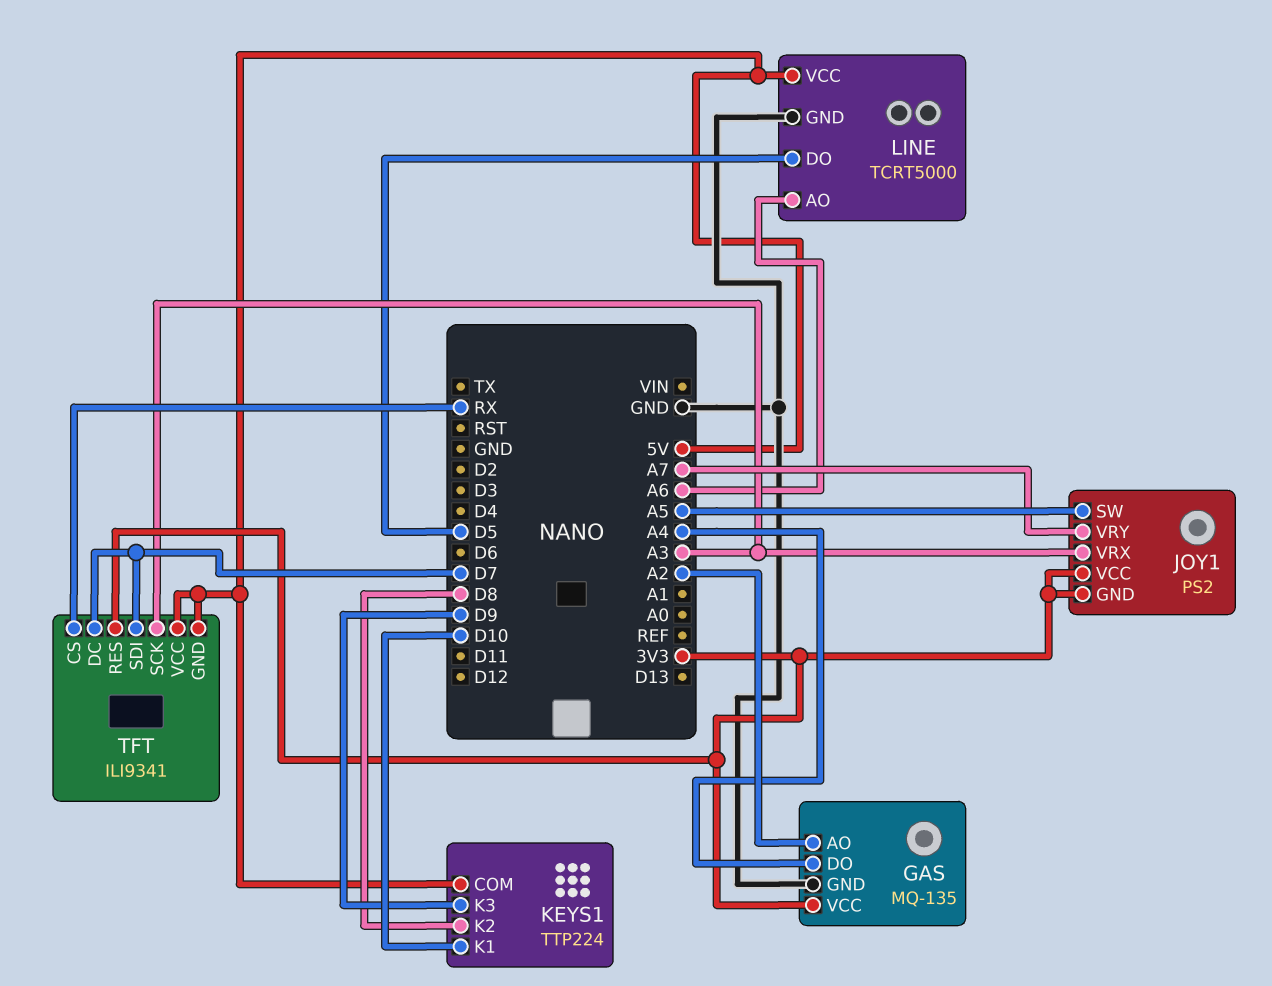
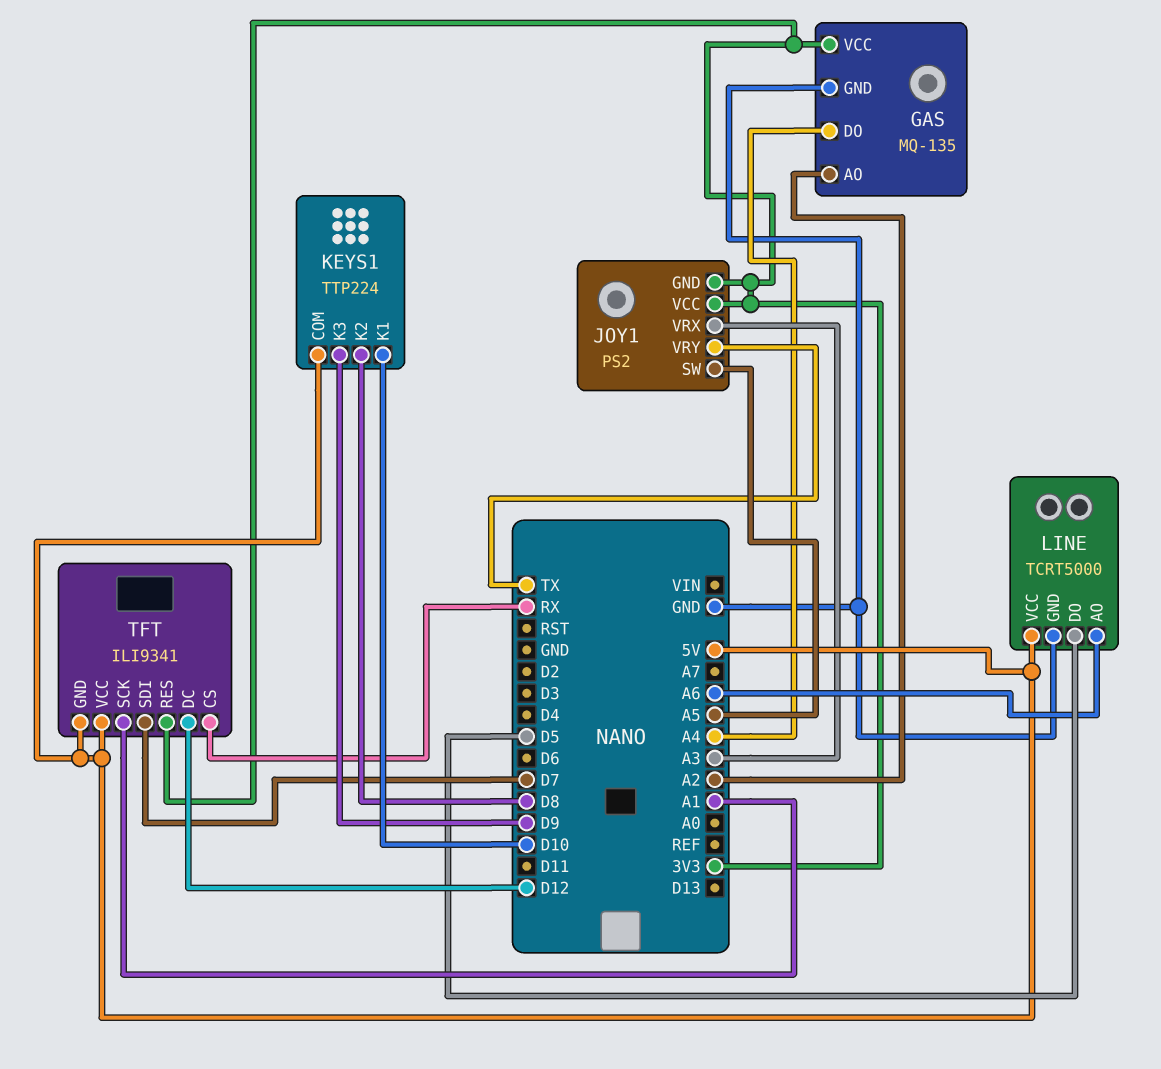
JOY1 pin VRY: A7 -> TX
TFT pin DC: D7 -> D12
TFT pin SCK: A3 -> A1

